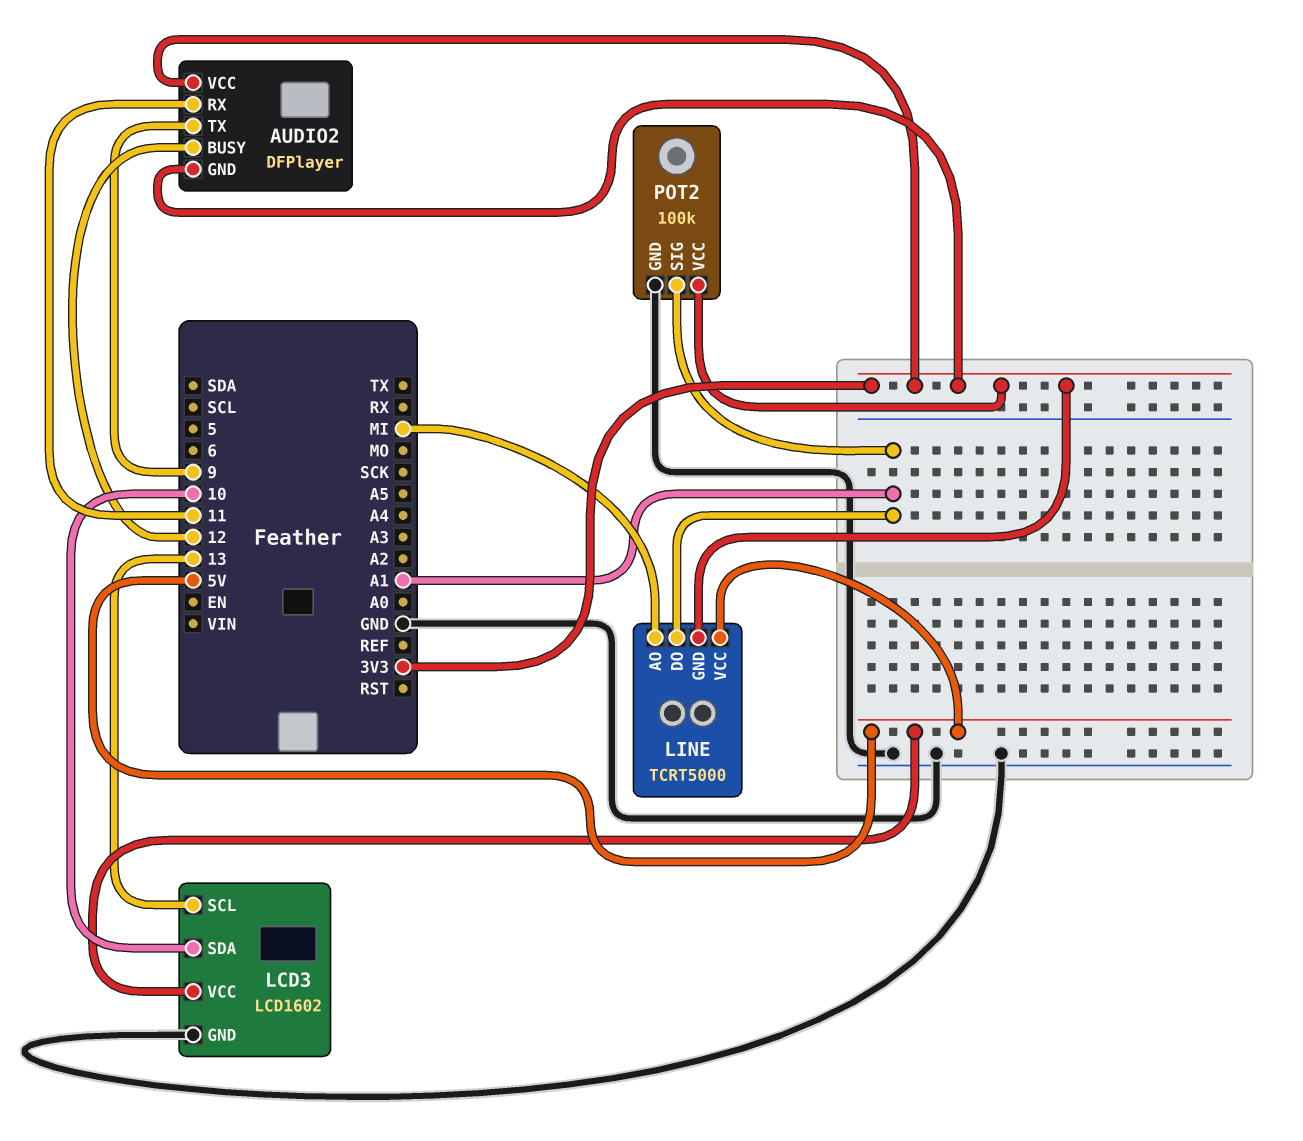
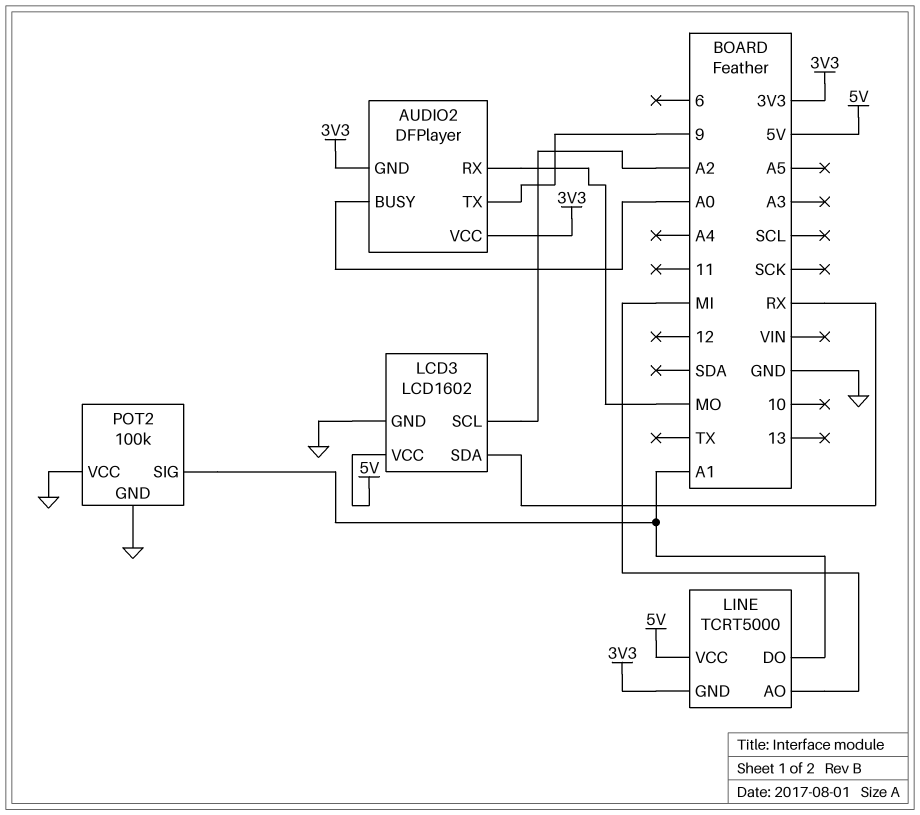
AUDIO2 pin BUSY: 12 -> A0
AUDIO2 pin RX: 11 -> MO
LCD3 pin SCL: 13 -> A2
LCD3 pin SDA: 10 -> RX
POT2 pin VCC: 3V3 -> GND

